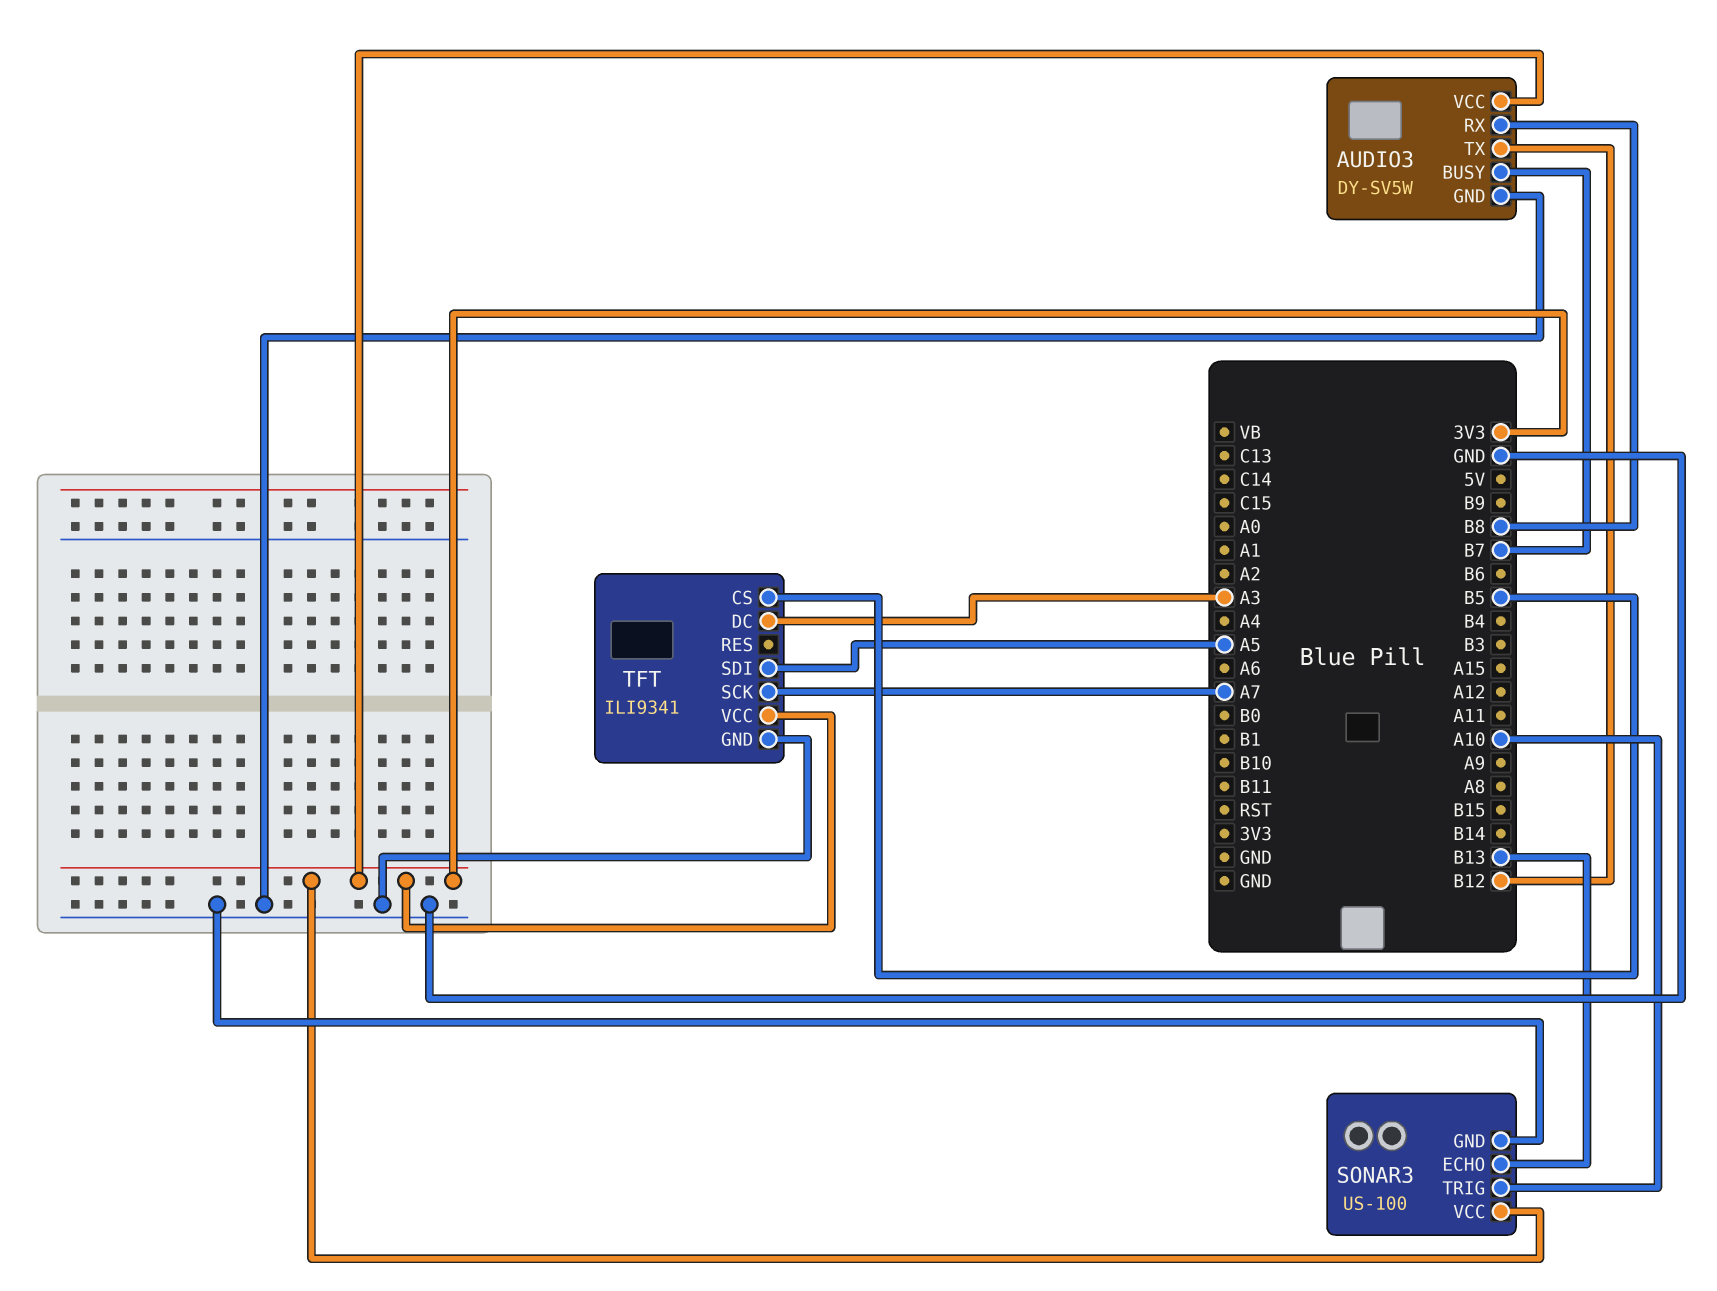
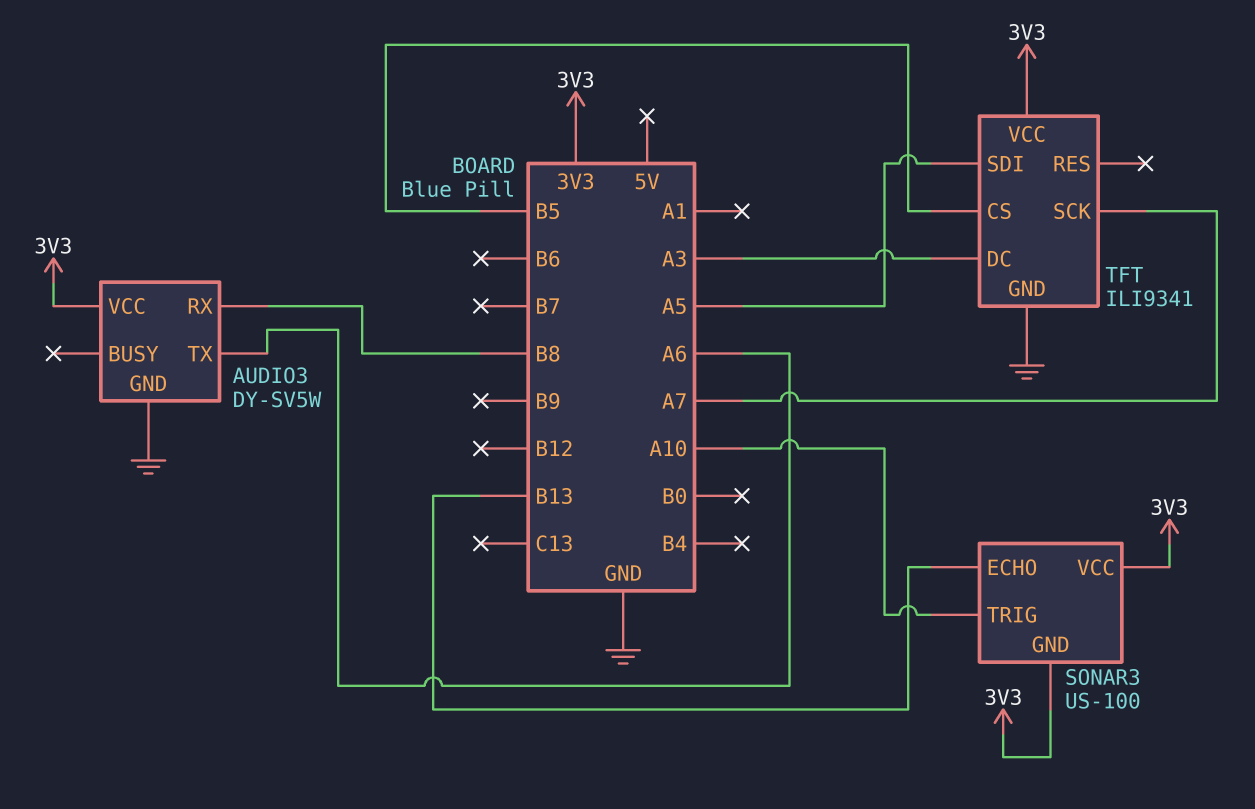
AUDIO3 pin BUSY: B7 -> none
AUDIO3 pin TX: B12 -> A6
SONAR3 pin GND: GND -> 3V3

